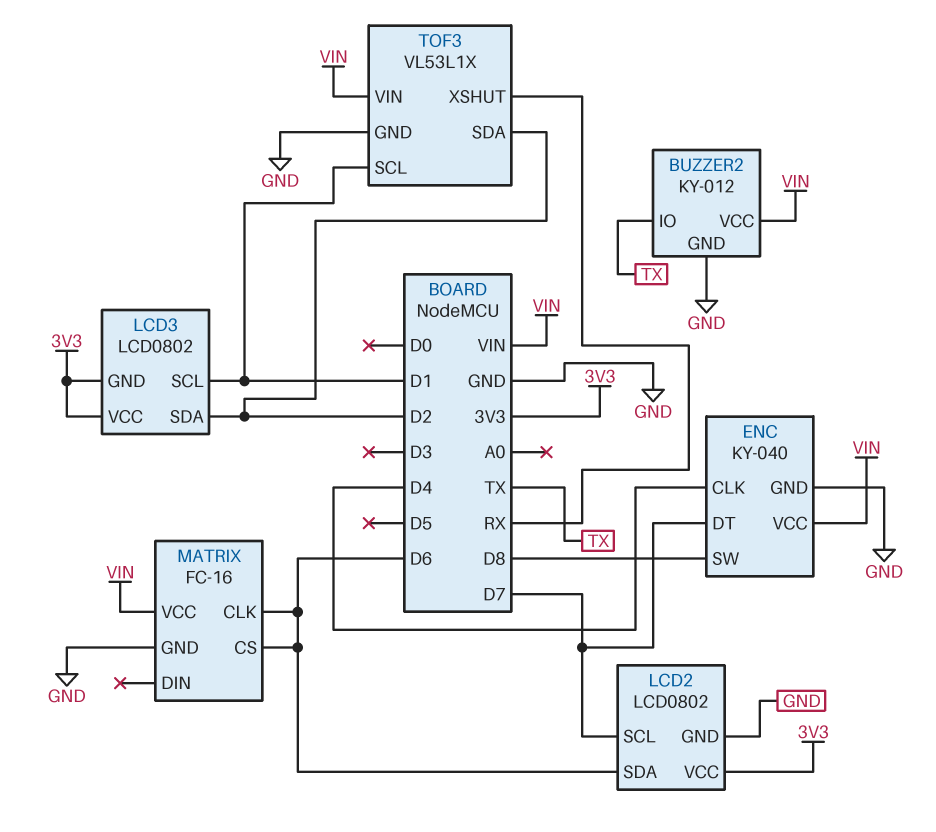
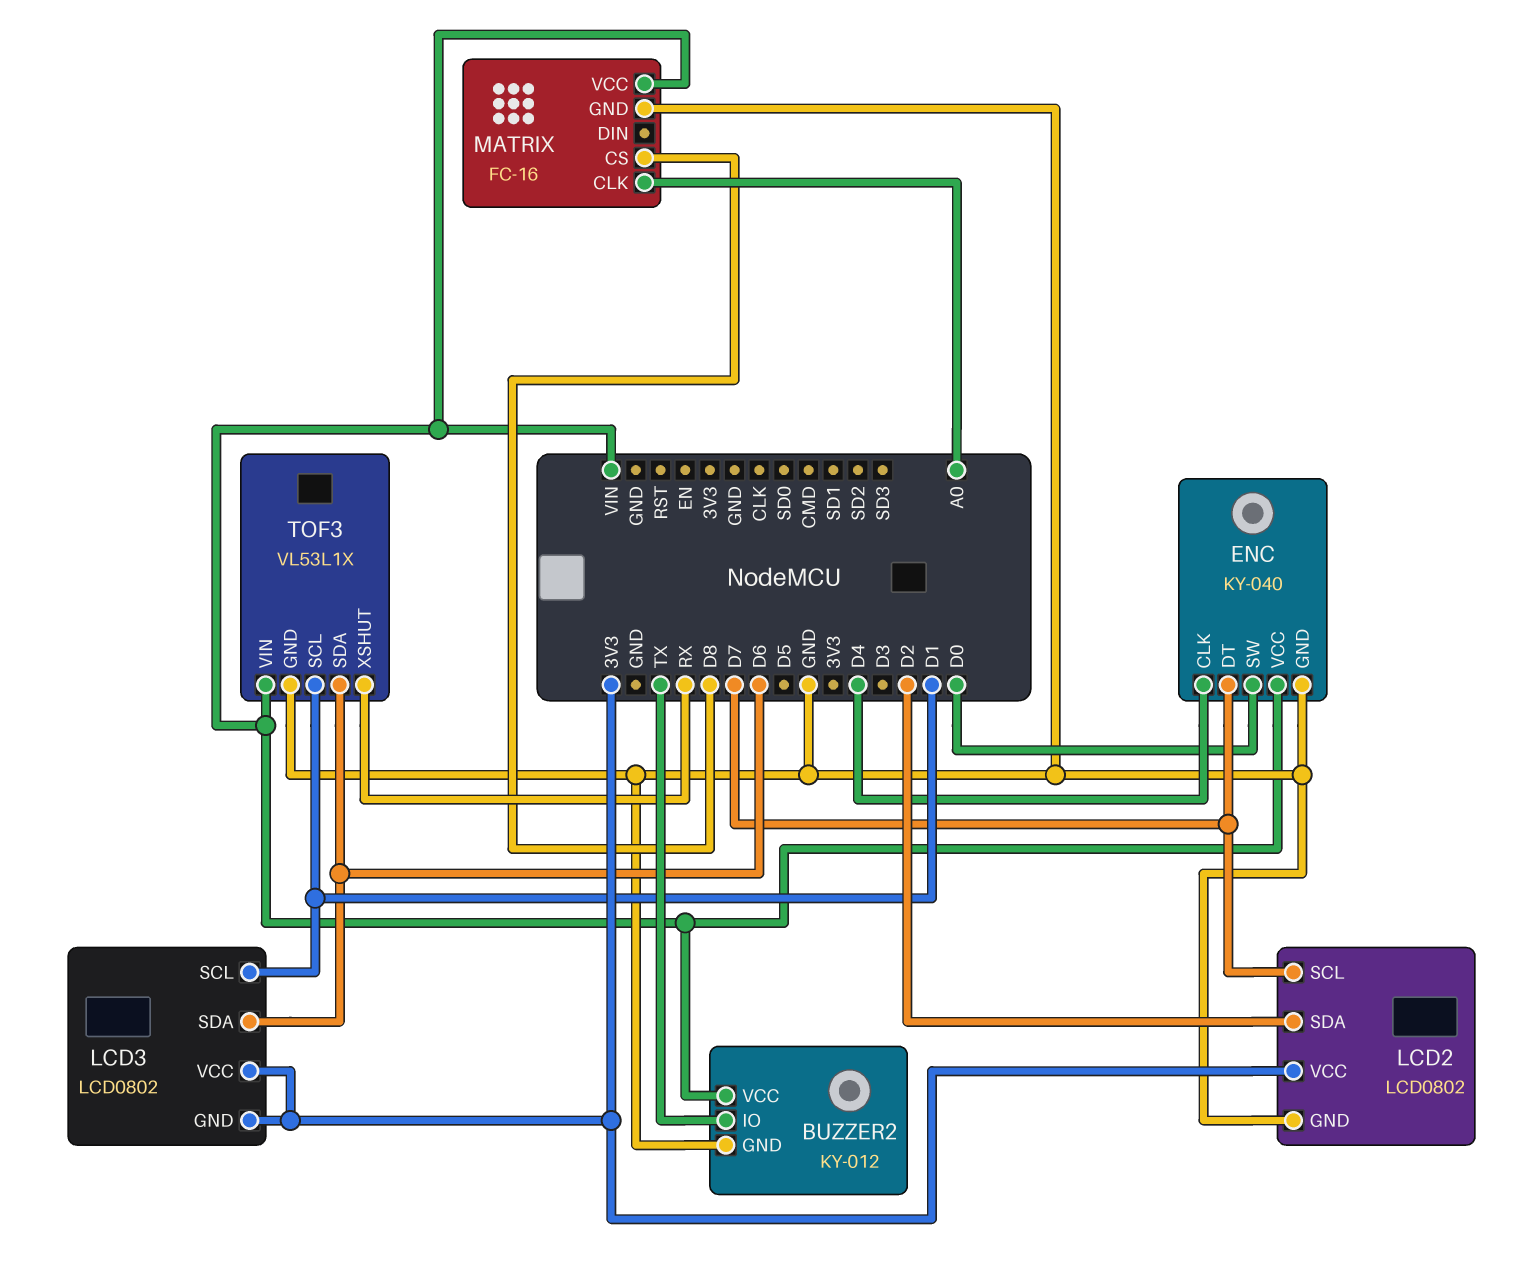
ENC pin SW: D8 -> D0
LCD2 pin SDA: D6 -> D2
LCD3 pin SDA: D2 -> D6
MATRIX pin CLK: D6 -> A0
MATRIX pin CS: D6 -> D8
TOF3 pin SDA: D2 -> D6

